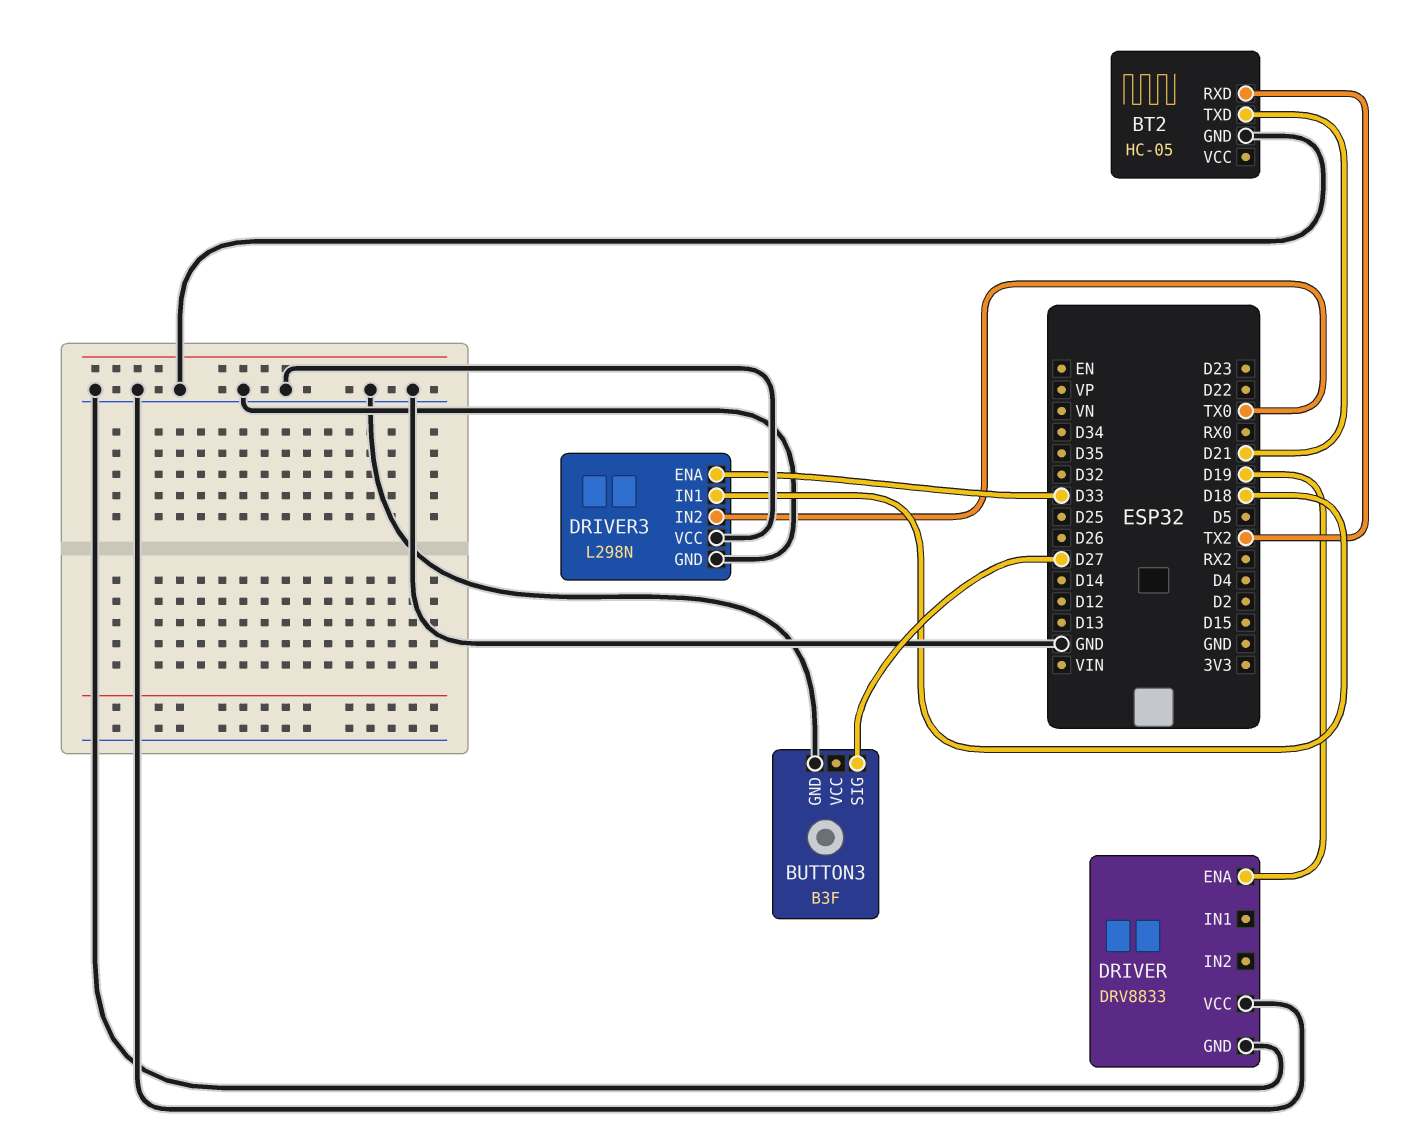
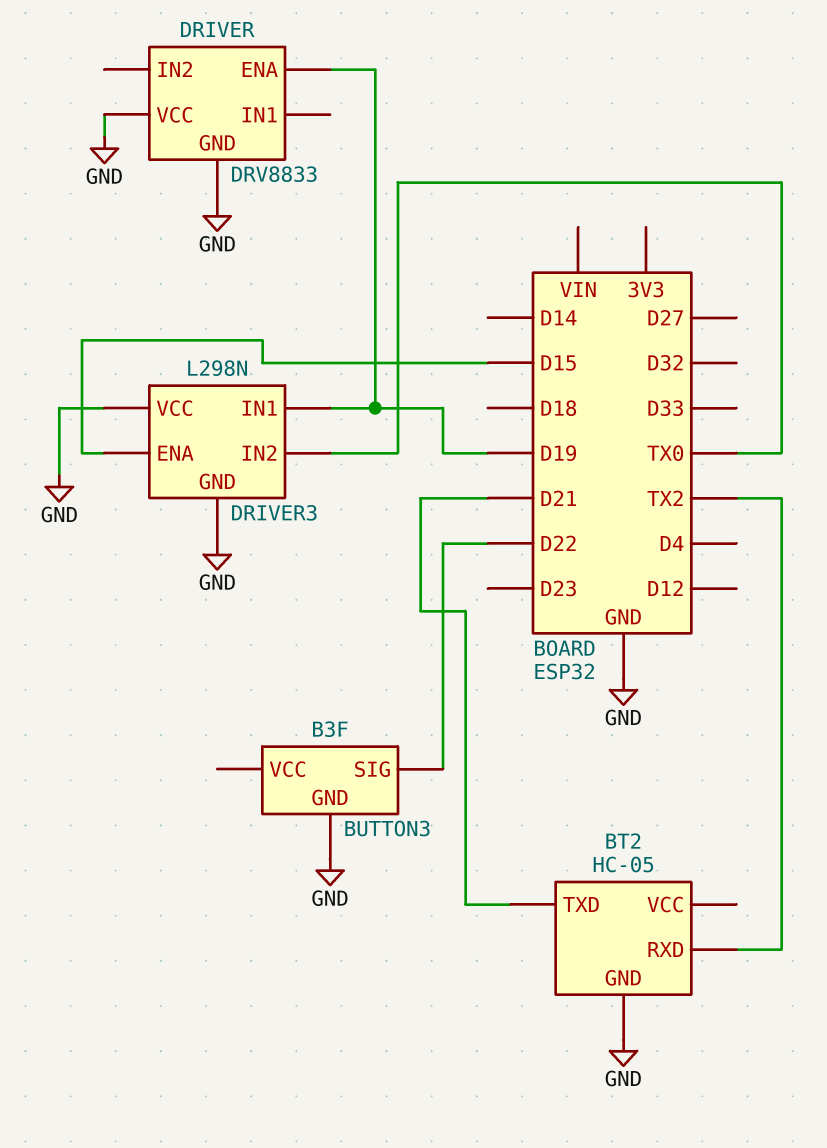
BUTTON3 pin SIG: D27 -> D22
DRIVER3 pin ENA: D33 -> D15
DRIVER3 pin IN1: D18 -> D19

